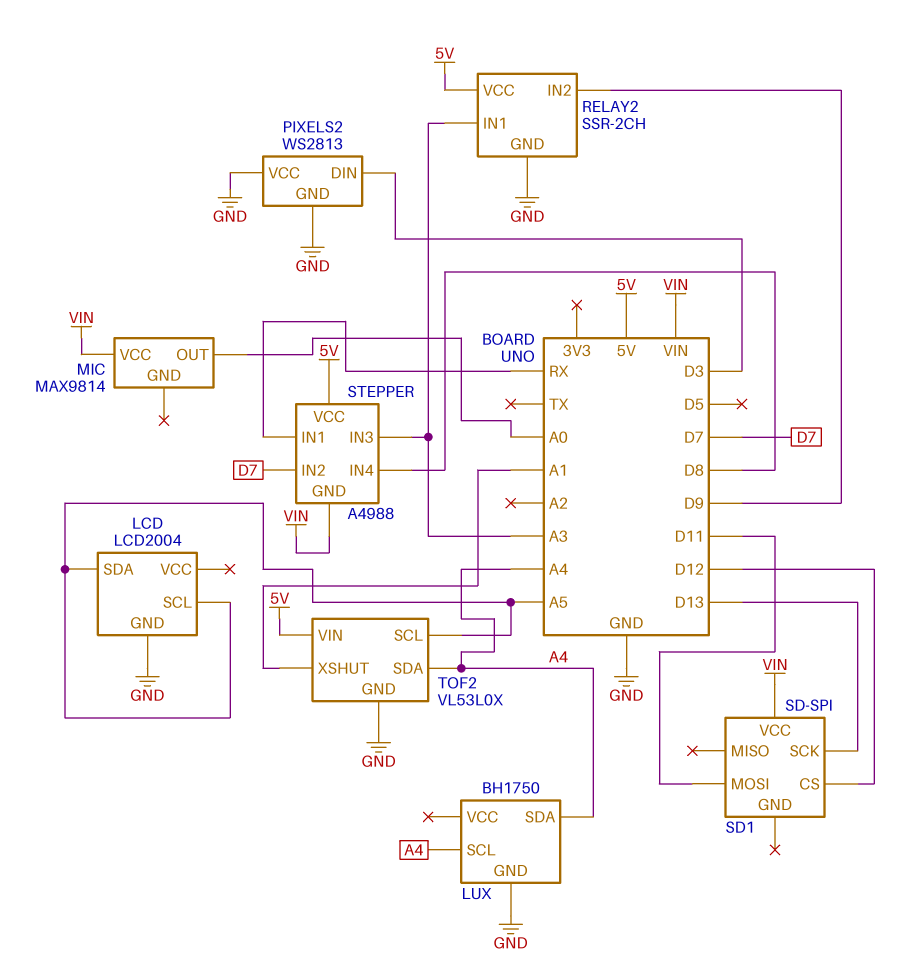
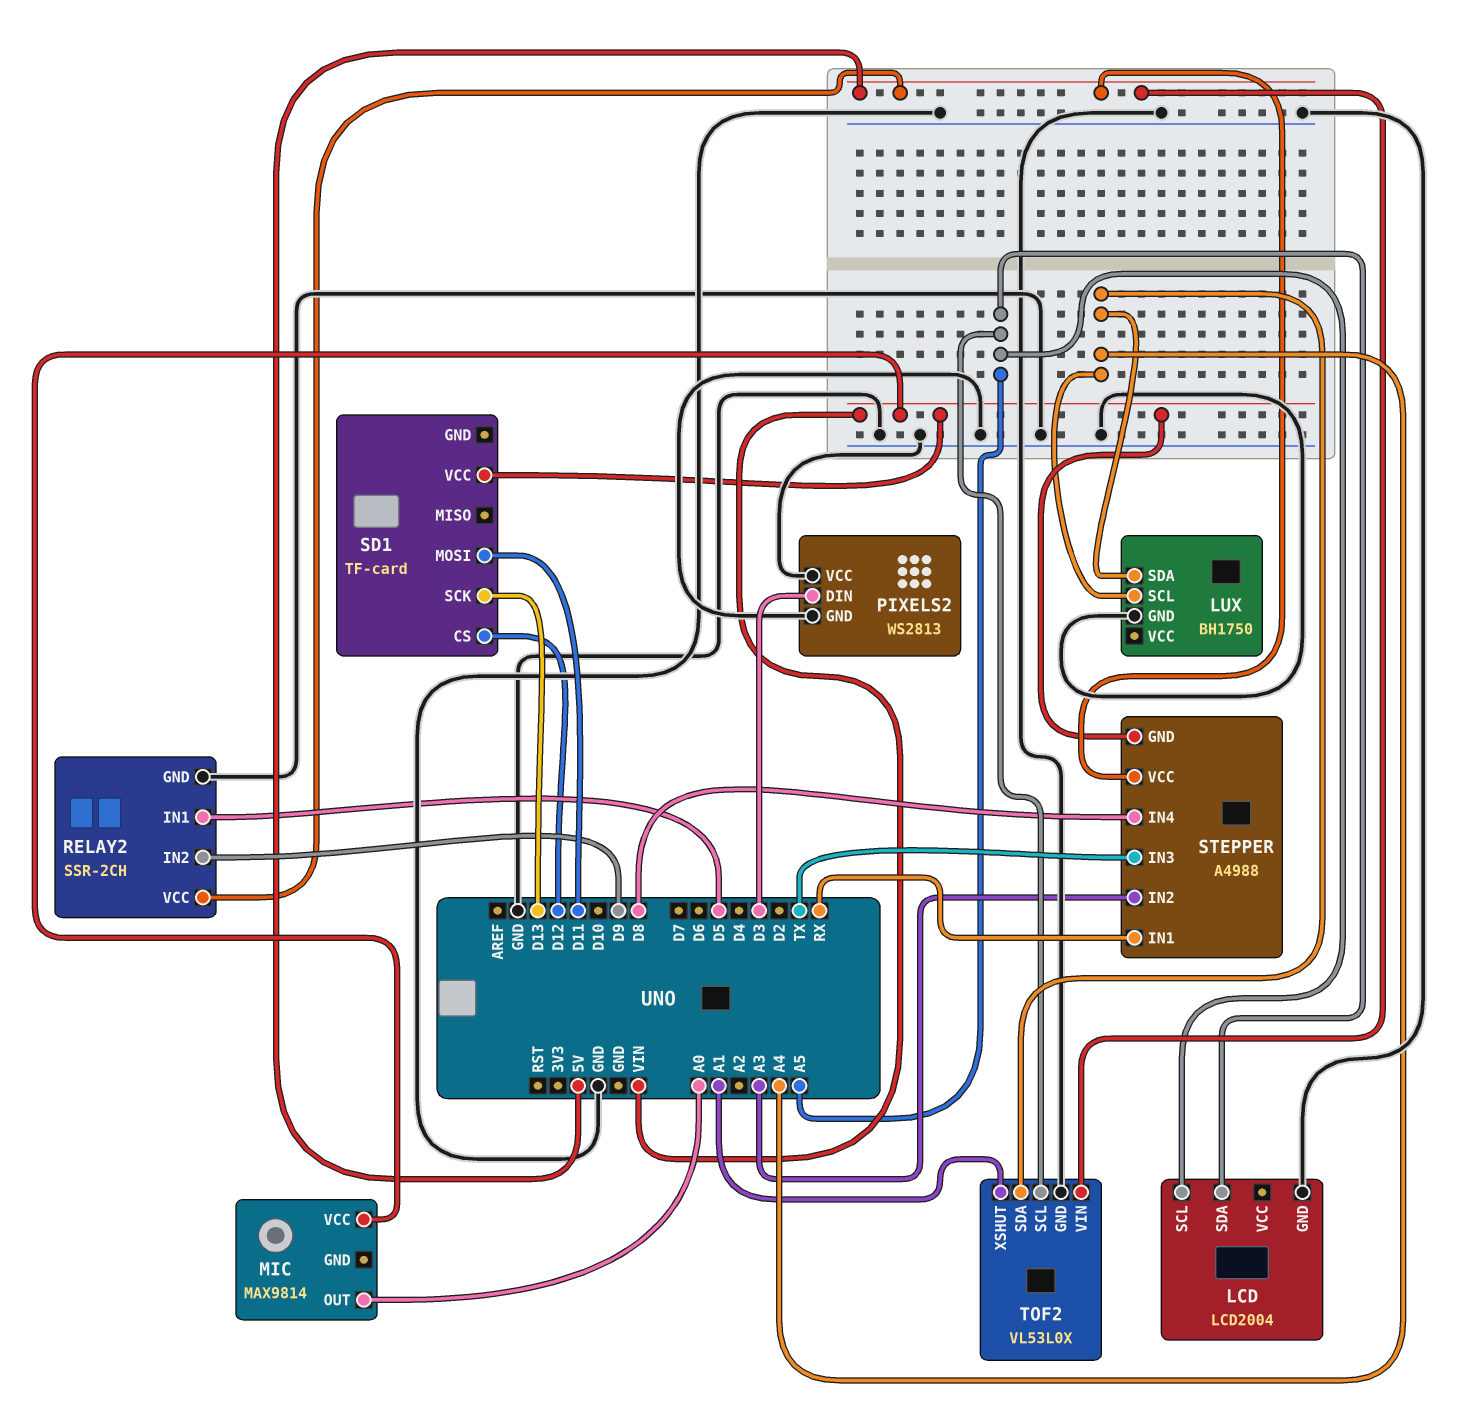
RELAY2 pin IN1: A3 -> D5
SD1: SD-SPI -> TF-card
STEPPER pin IN2: D7 -> A3
STEPPER pin IN3: A3 -> TX

